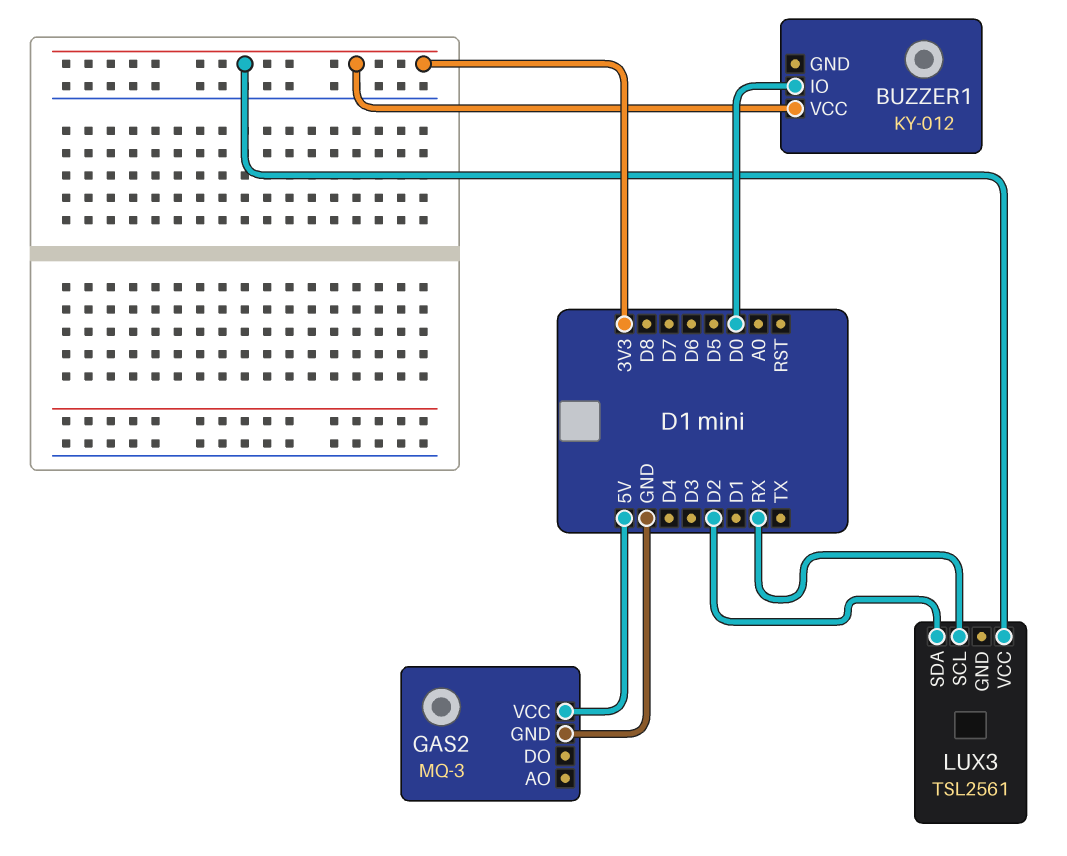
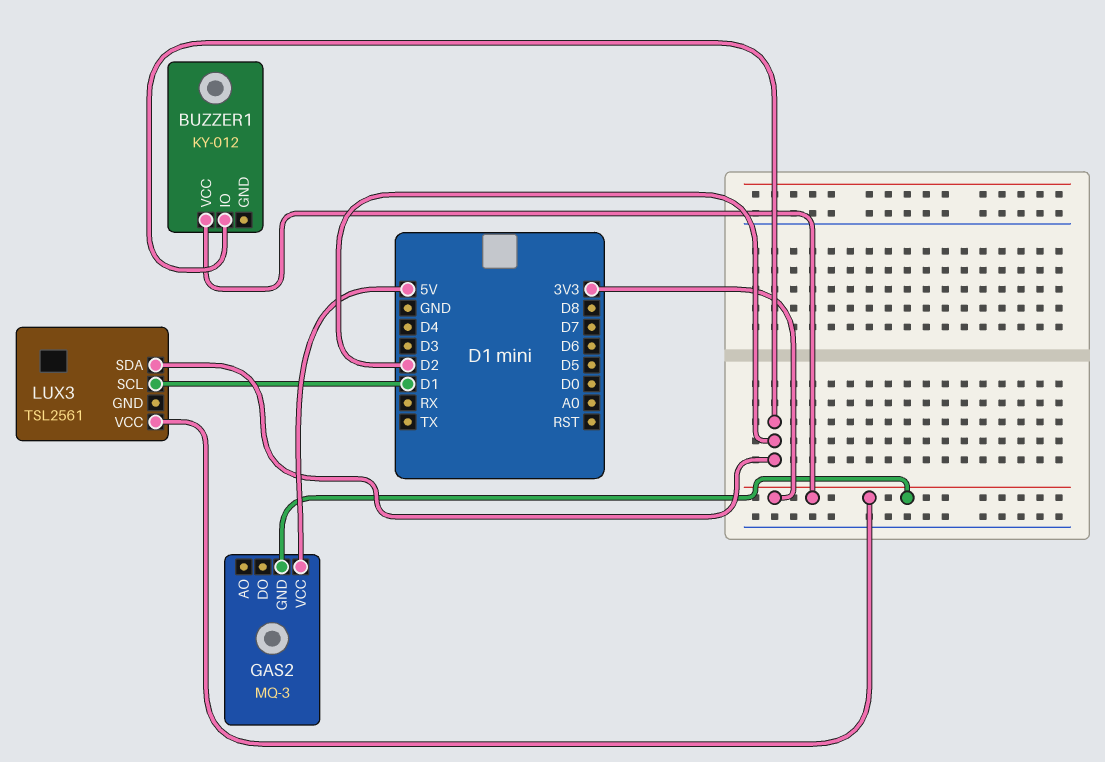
BUZZER1 pin IO: D0 -> D2
GAS2 pin GND: GND -> 3V3
LUX3 pin SCL: RX -> D1

